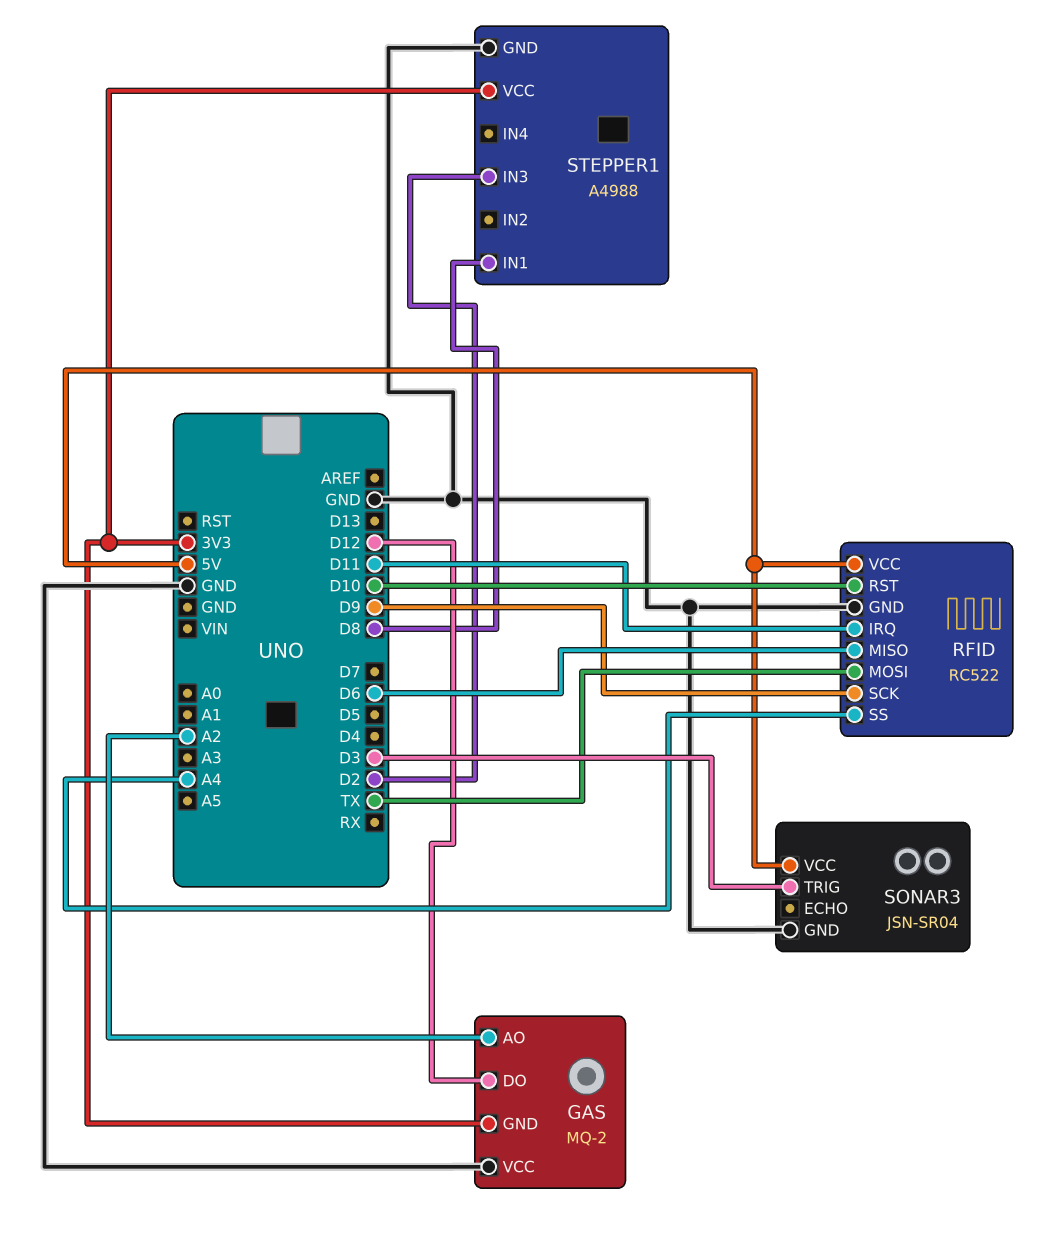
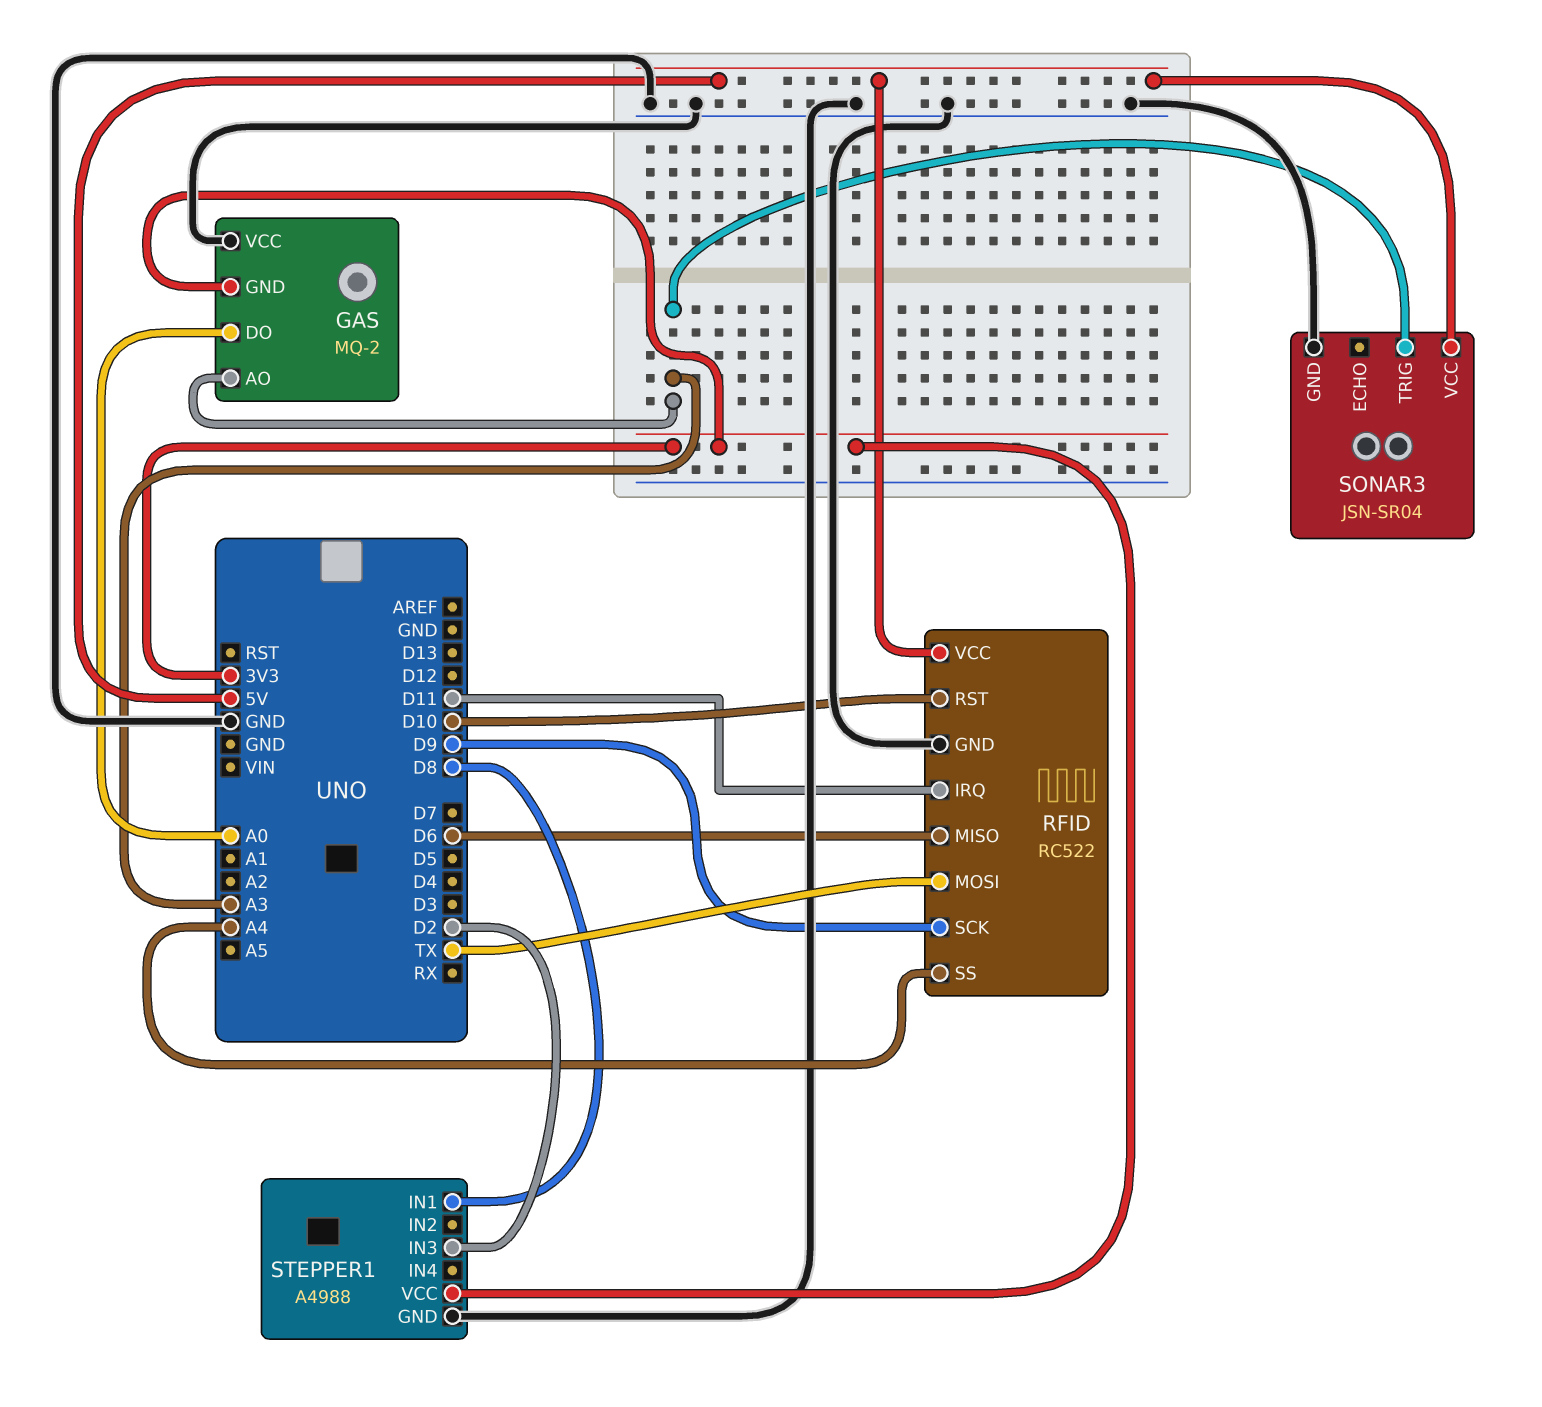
GAS pin AO: A2 -> A3
GAS pin DO: D12 -> A0
SONAR3 pin TRIG: D3 -> A3

